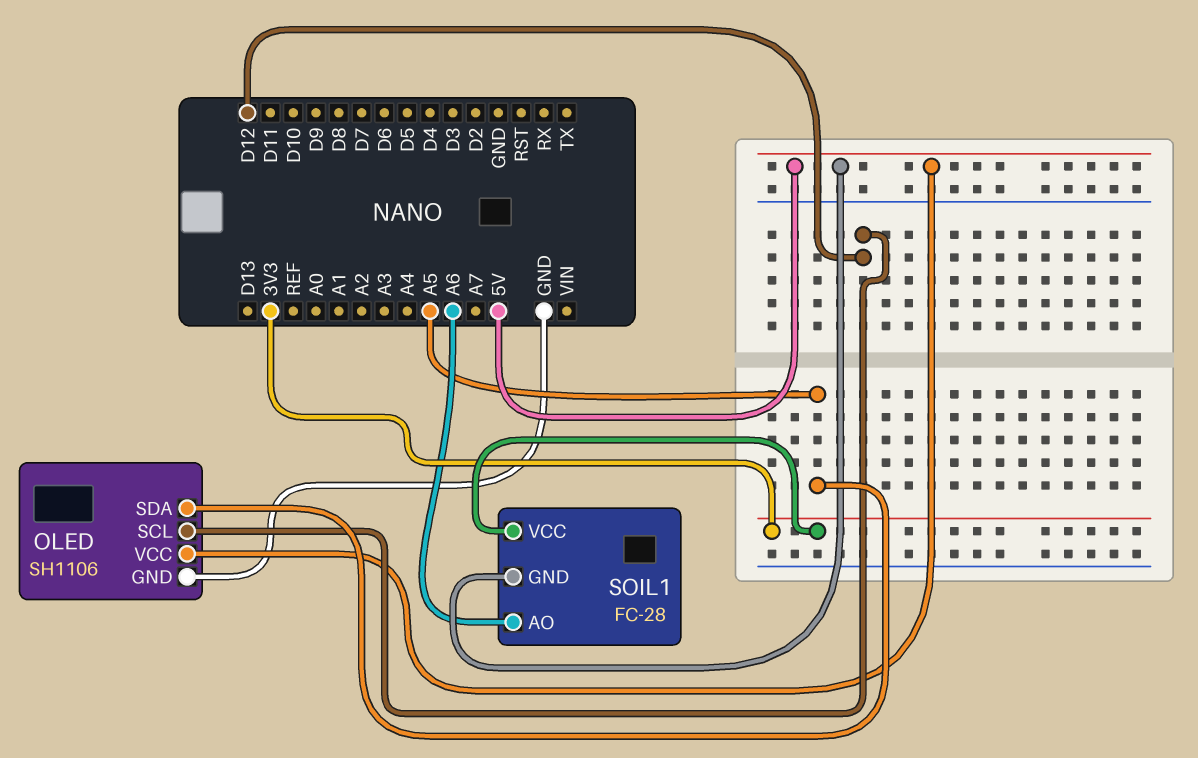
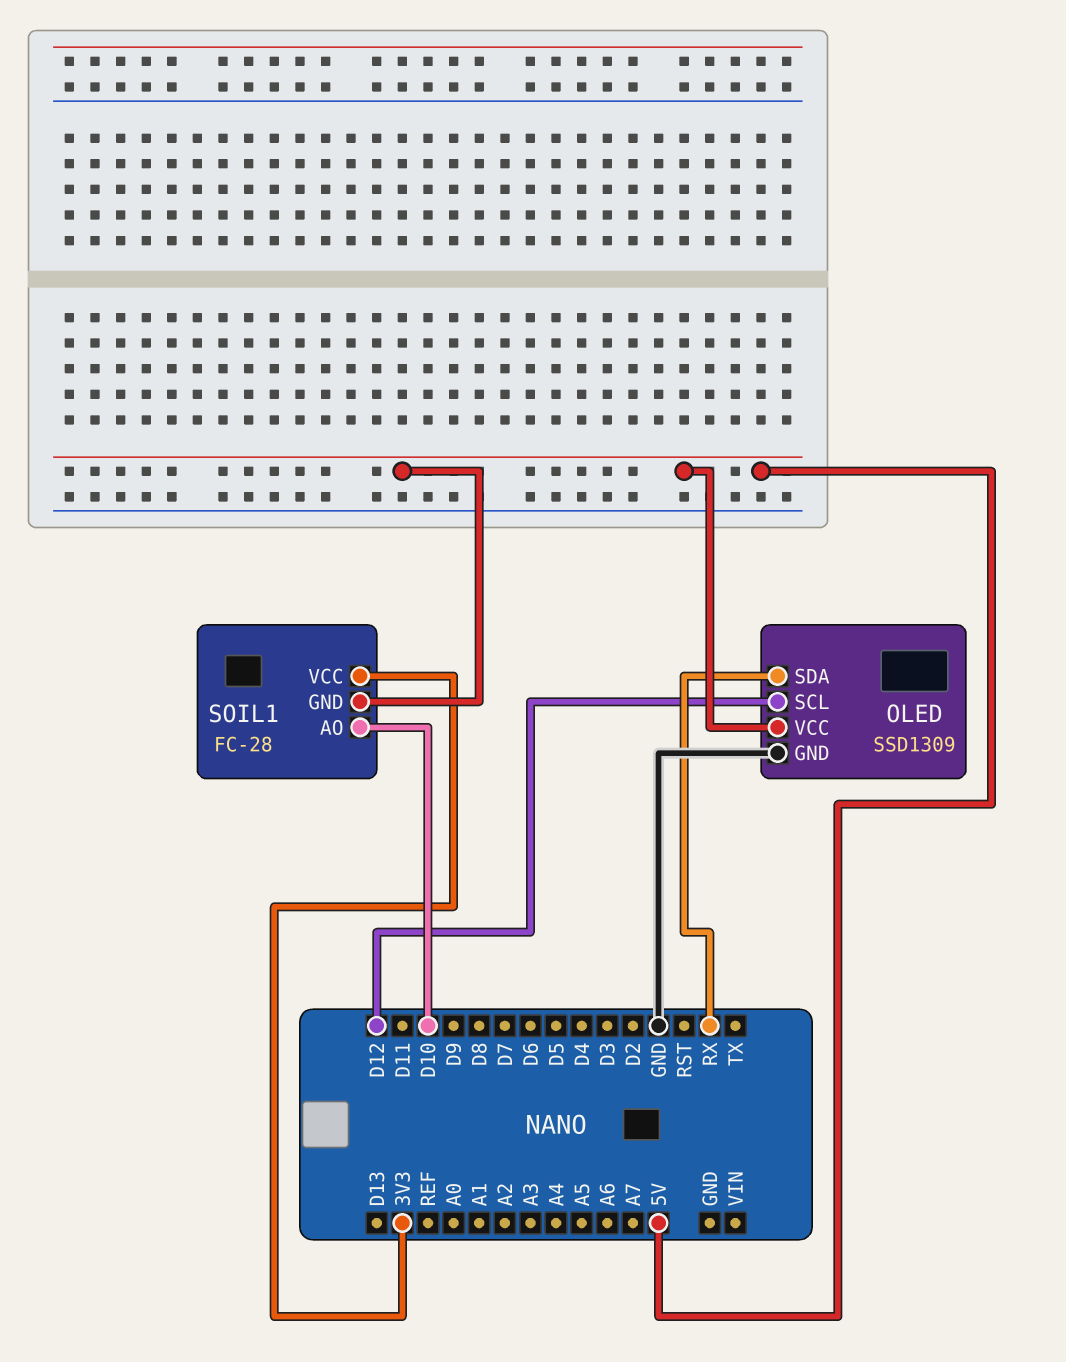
OLED: SH1106 -> SSD1309
OLED pin SDA: A5 -> RX
SOIL1 pin AO: A6 -> D10

